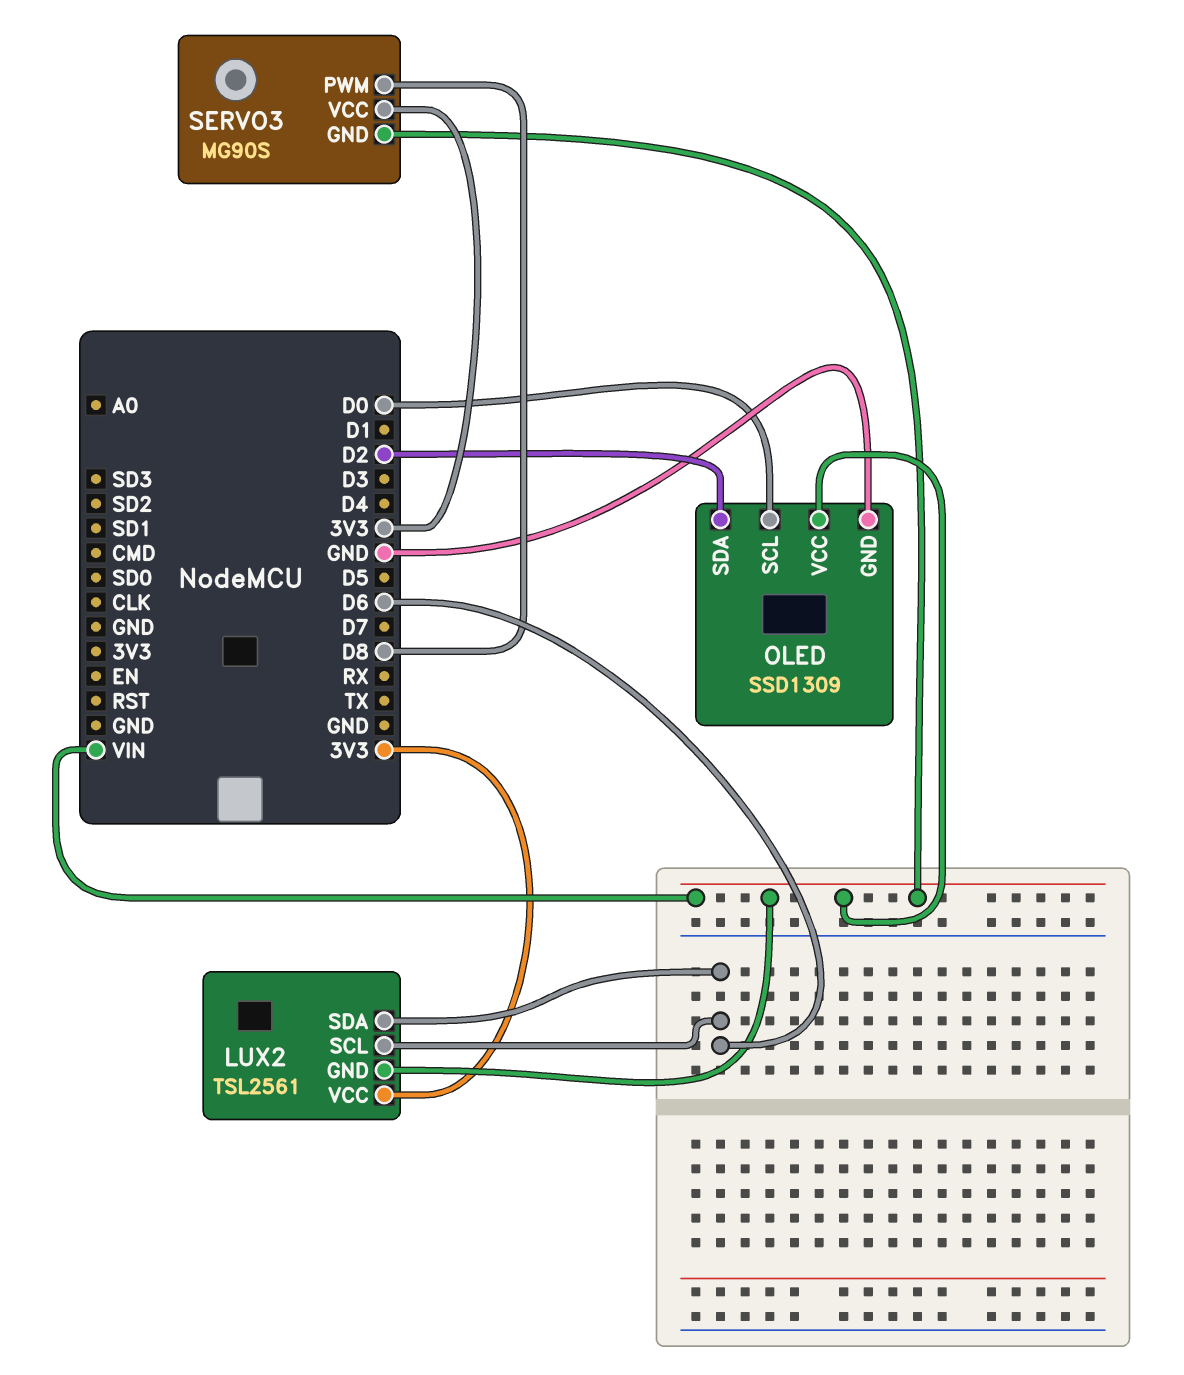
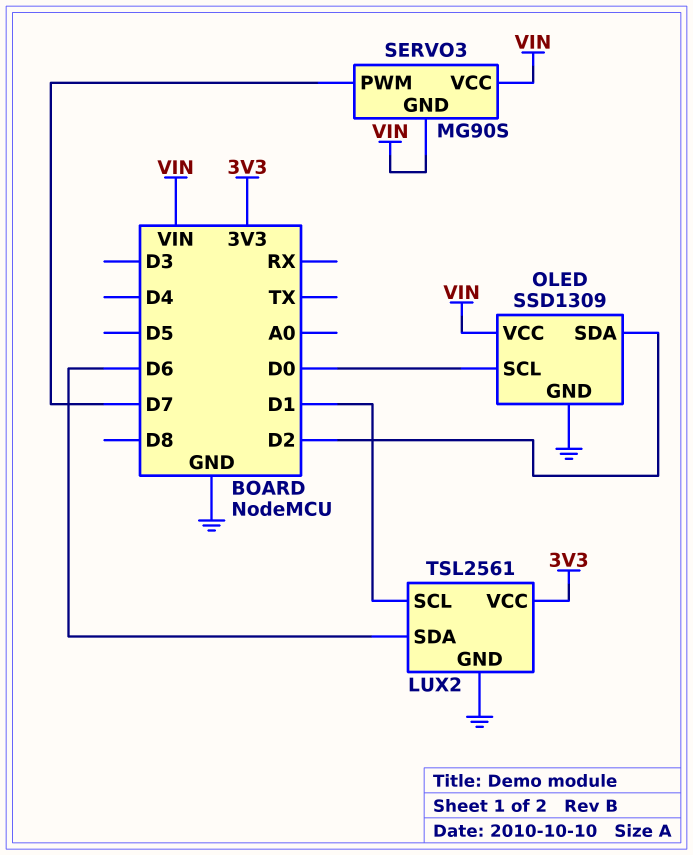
LUX2 pin GND: VIN -> GND
LUX2 pin SCL: D6 -> D1
SERVO3 pin PWM: D8 -> D7
SERVO3 pin VCC: 3V3 -> VIN

